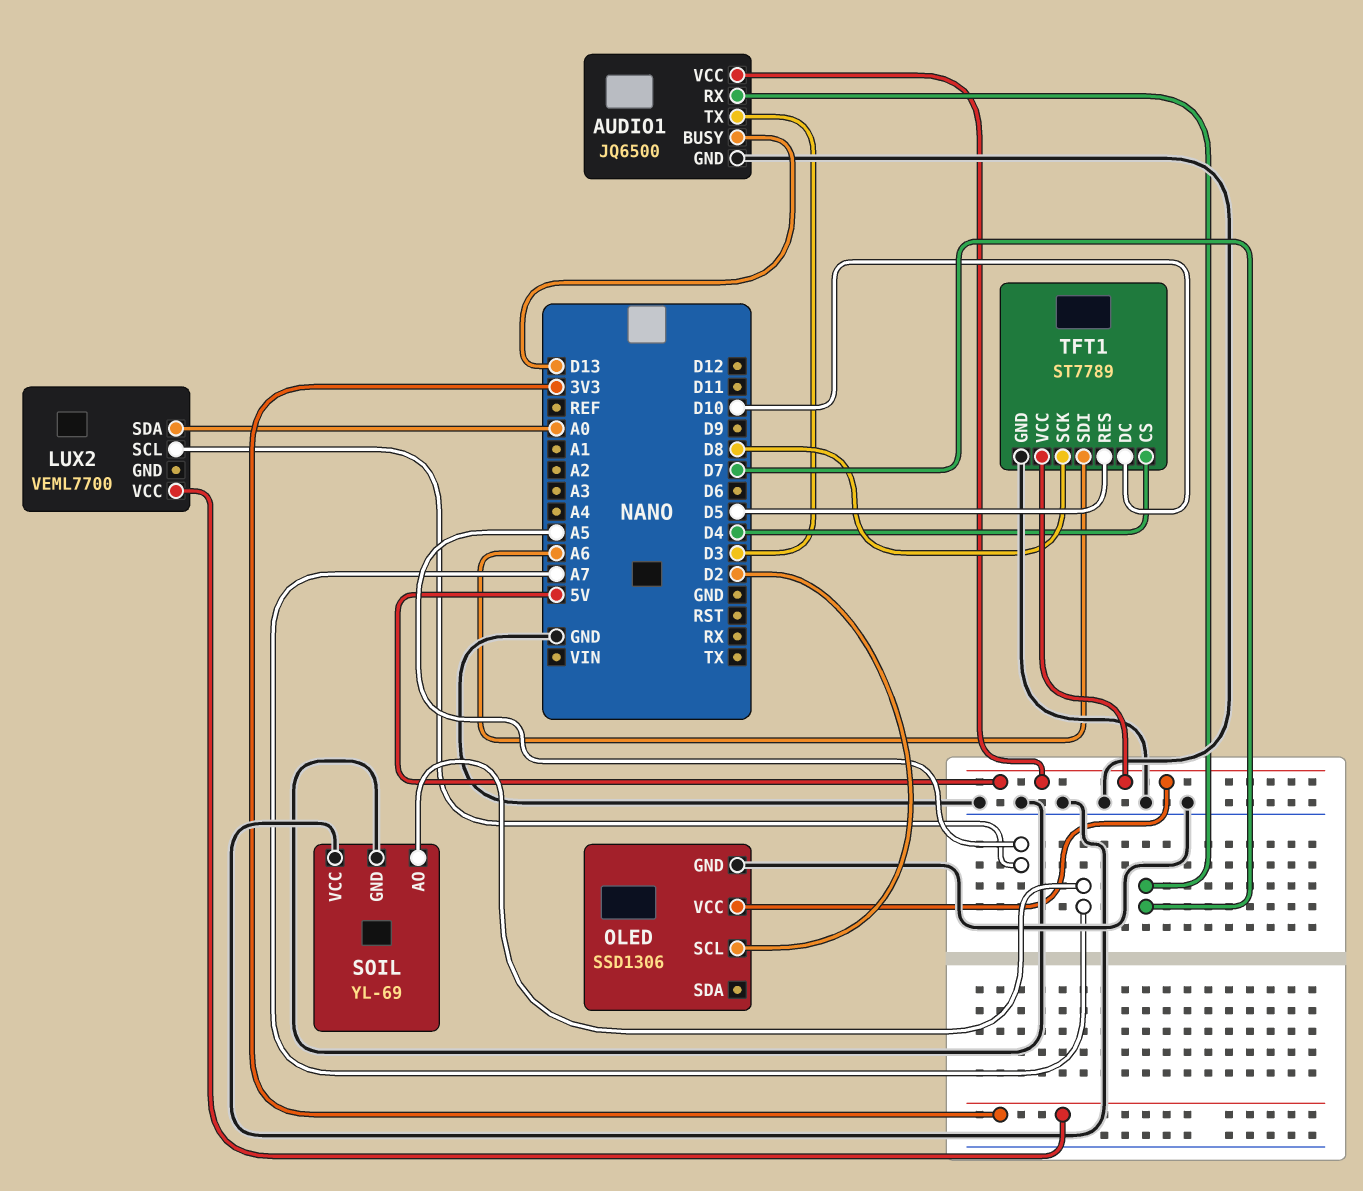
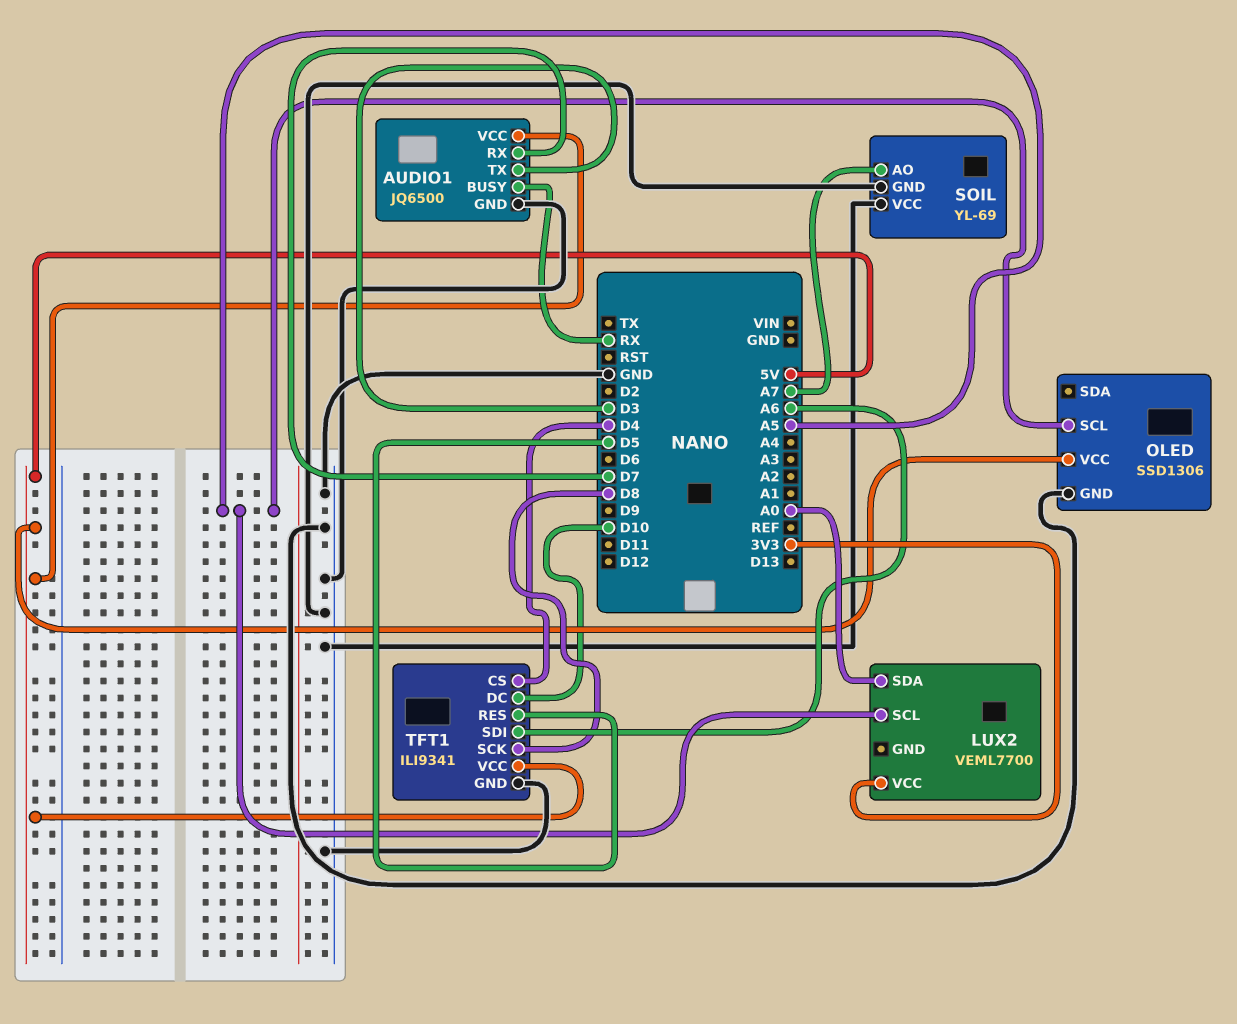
AUDIO1 pin BUSY: D13 -> RX
OLED pin SCL: D2 -> A5
TFT1: ST7789 -> ILI9341

